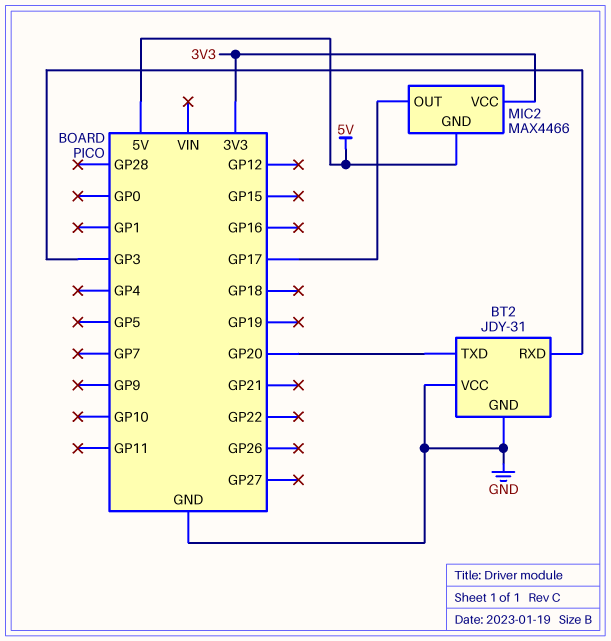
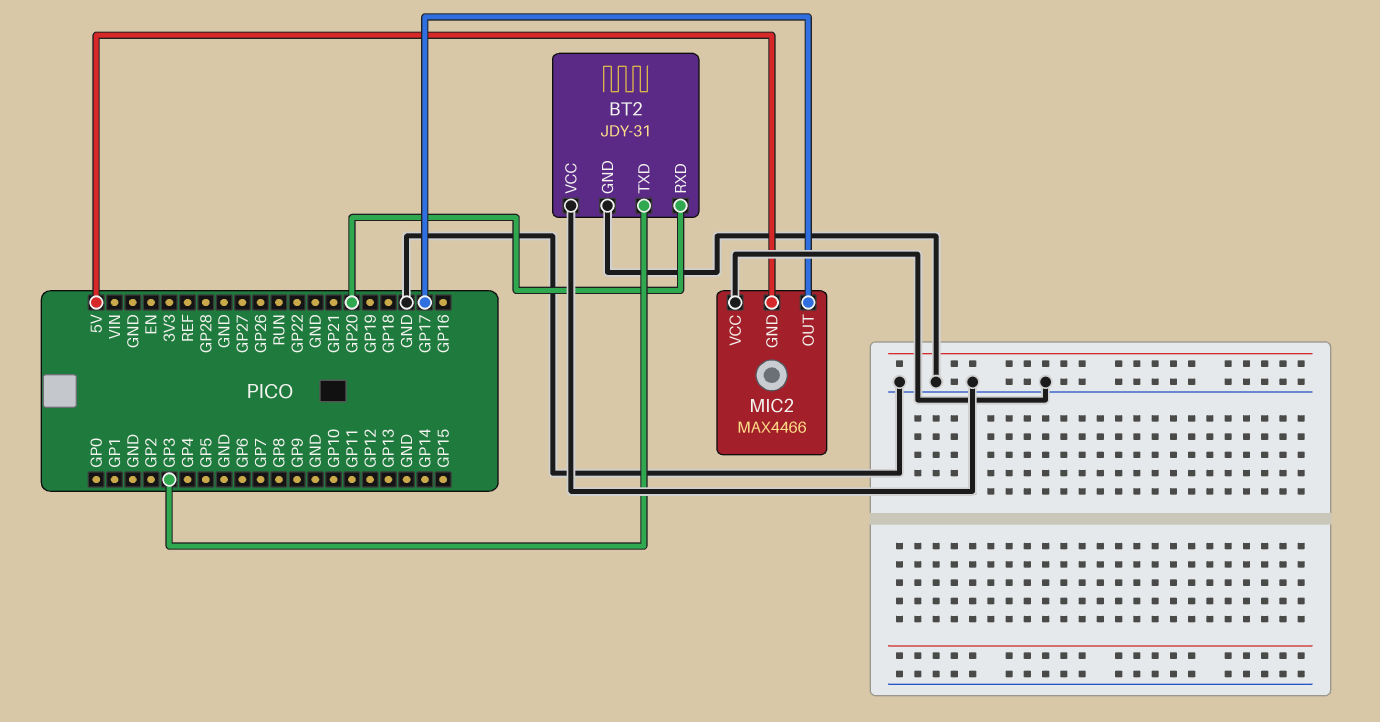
BT2 pin RXD: GP3 -> GP20
BT2 pin TXD: GP20 -> GP3
MIC2 pin VCC: 3V3 -> GND

